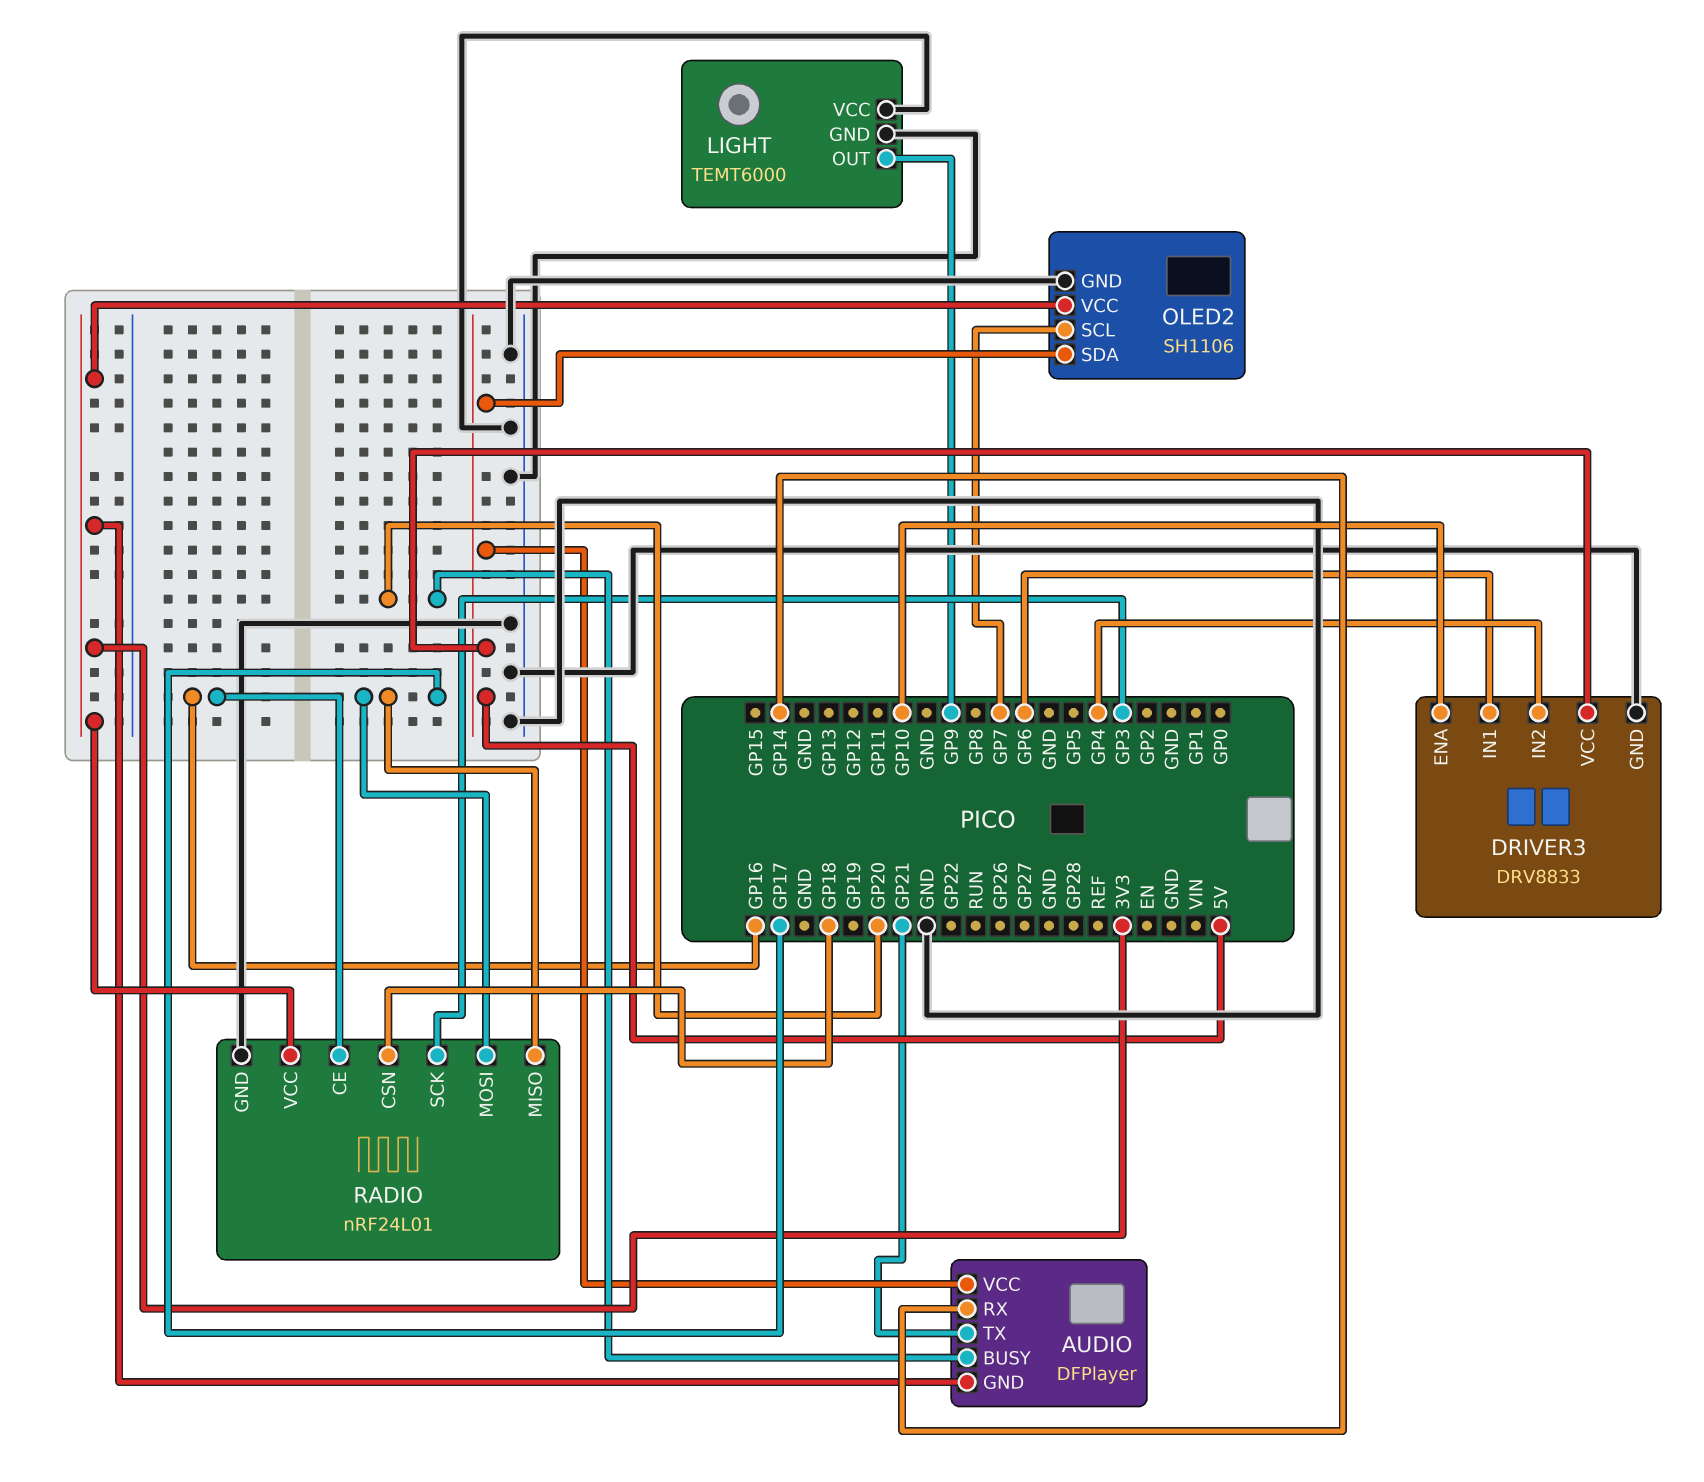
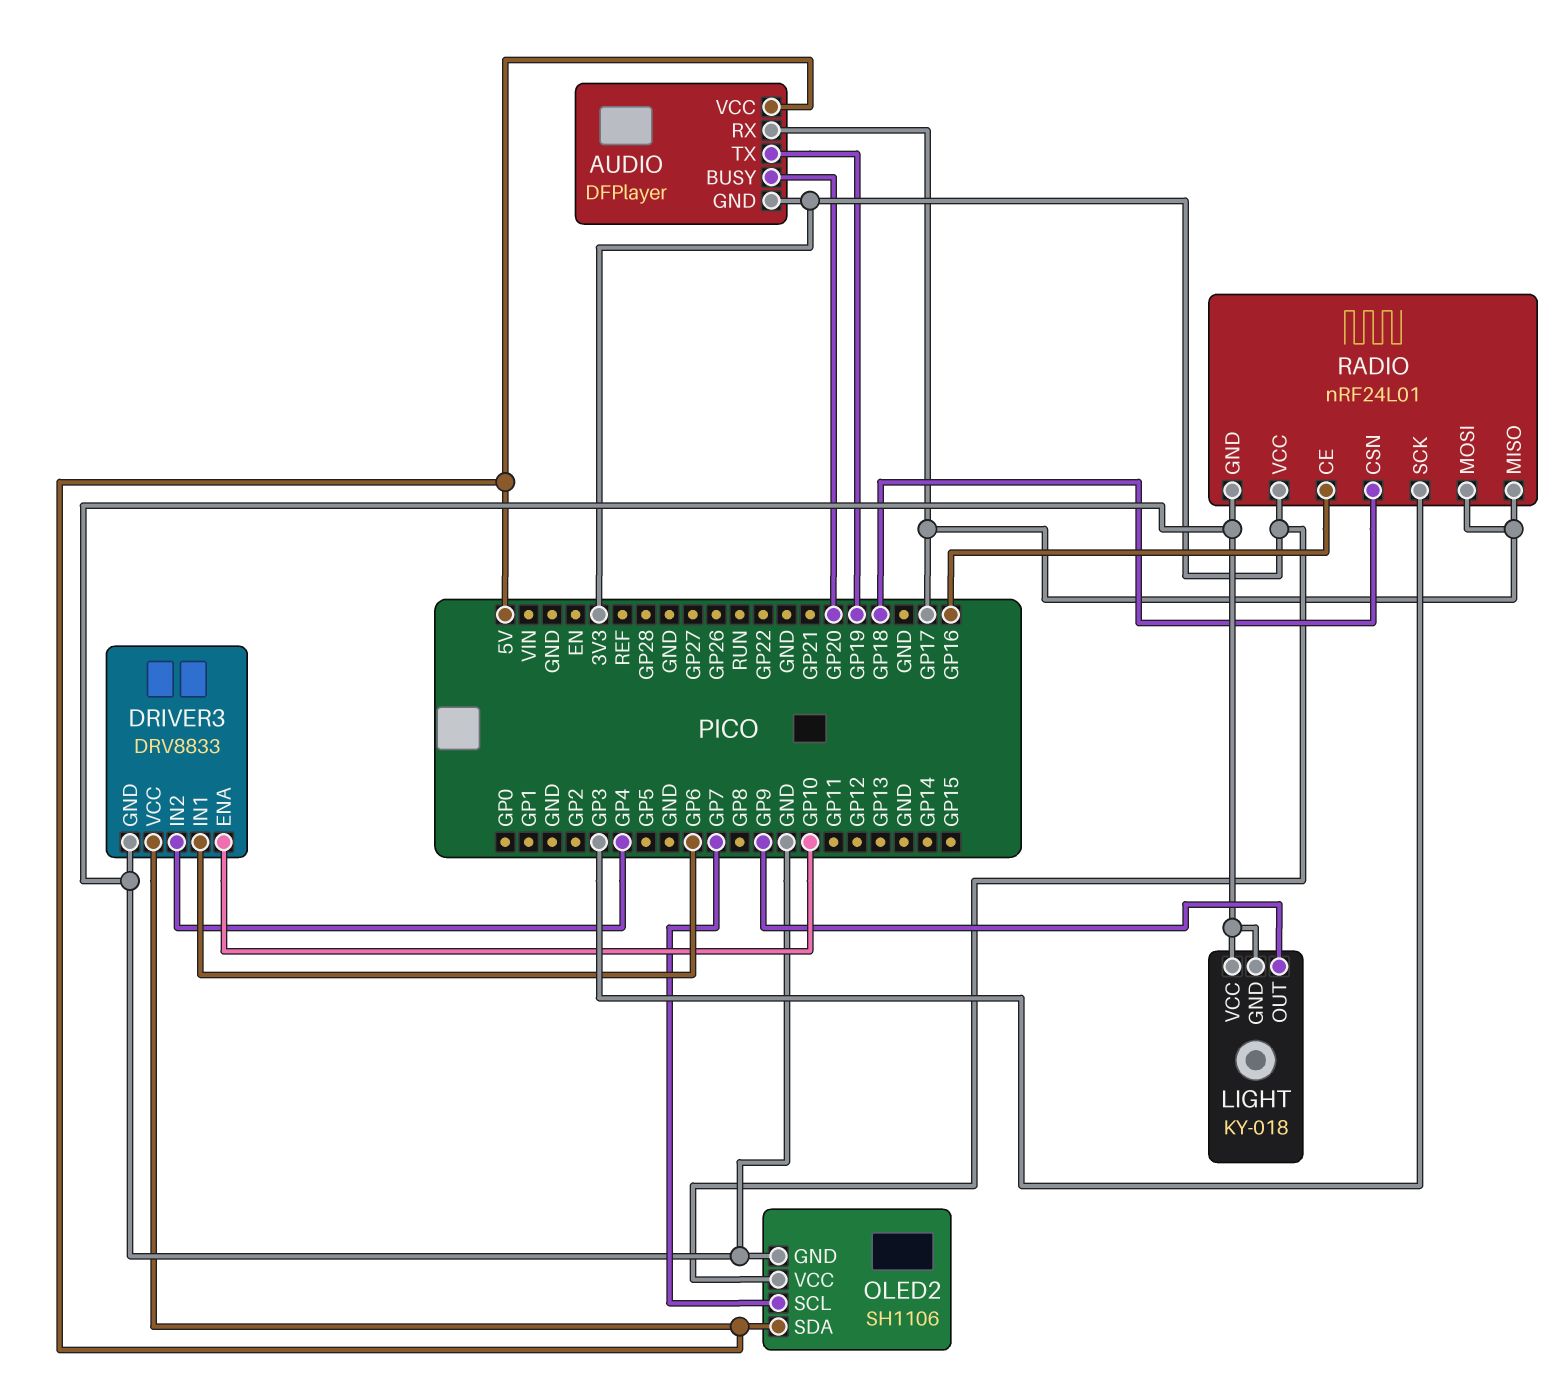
AUDIO pin RX: GP14 -> GP17
AUDIO pin TX: GP21 -> GP19
LIGHT: TEMT6000 -> KY-018

